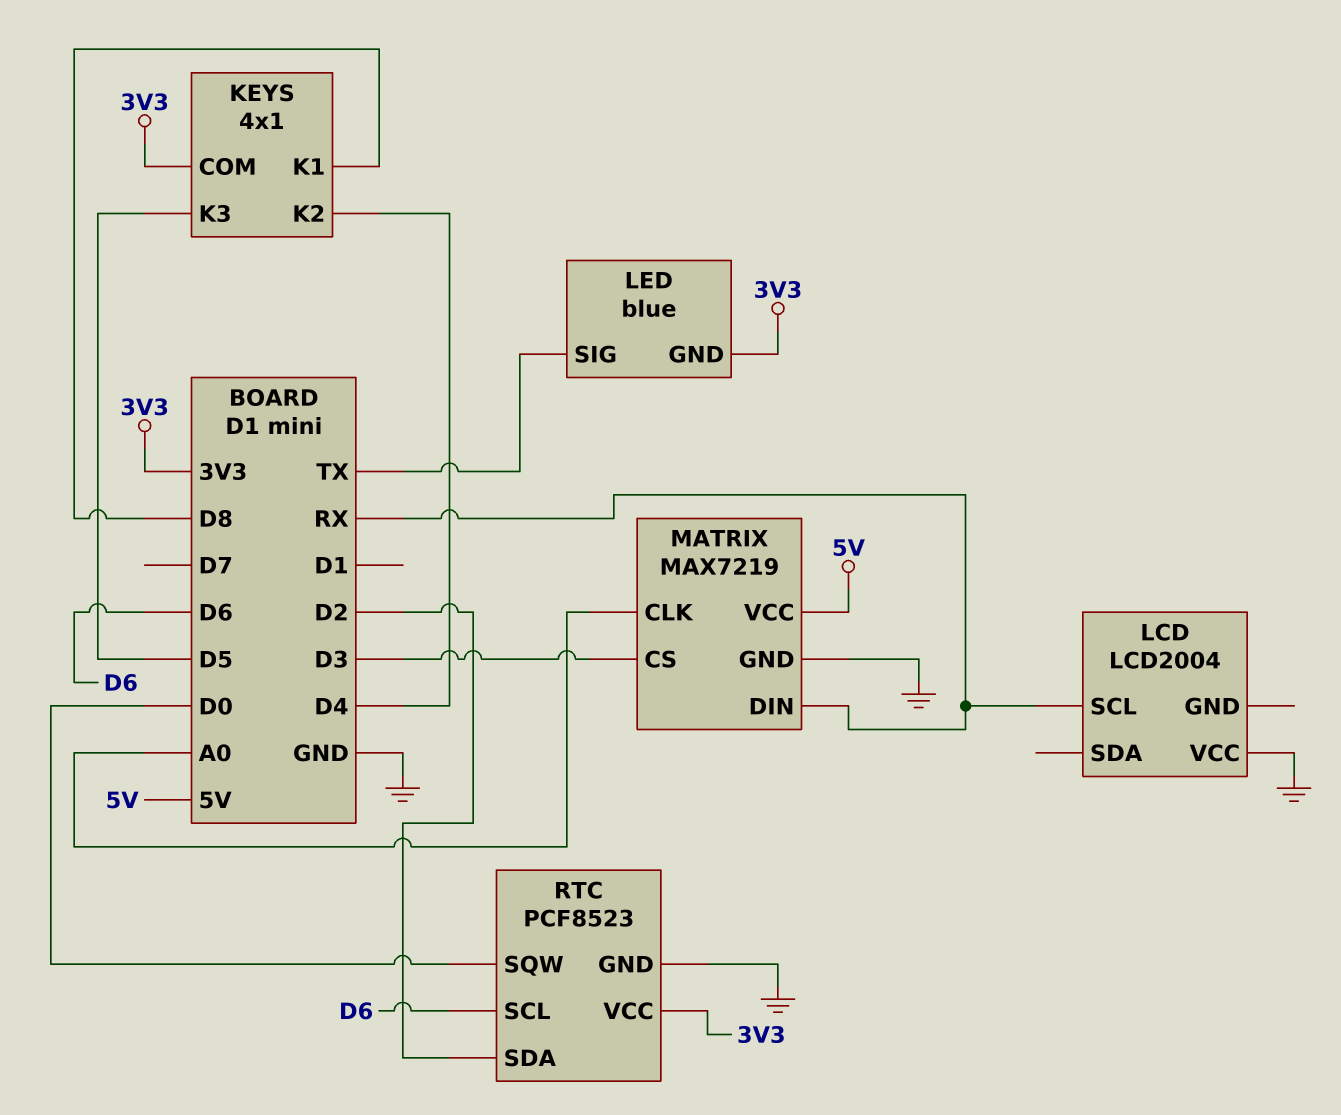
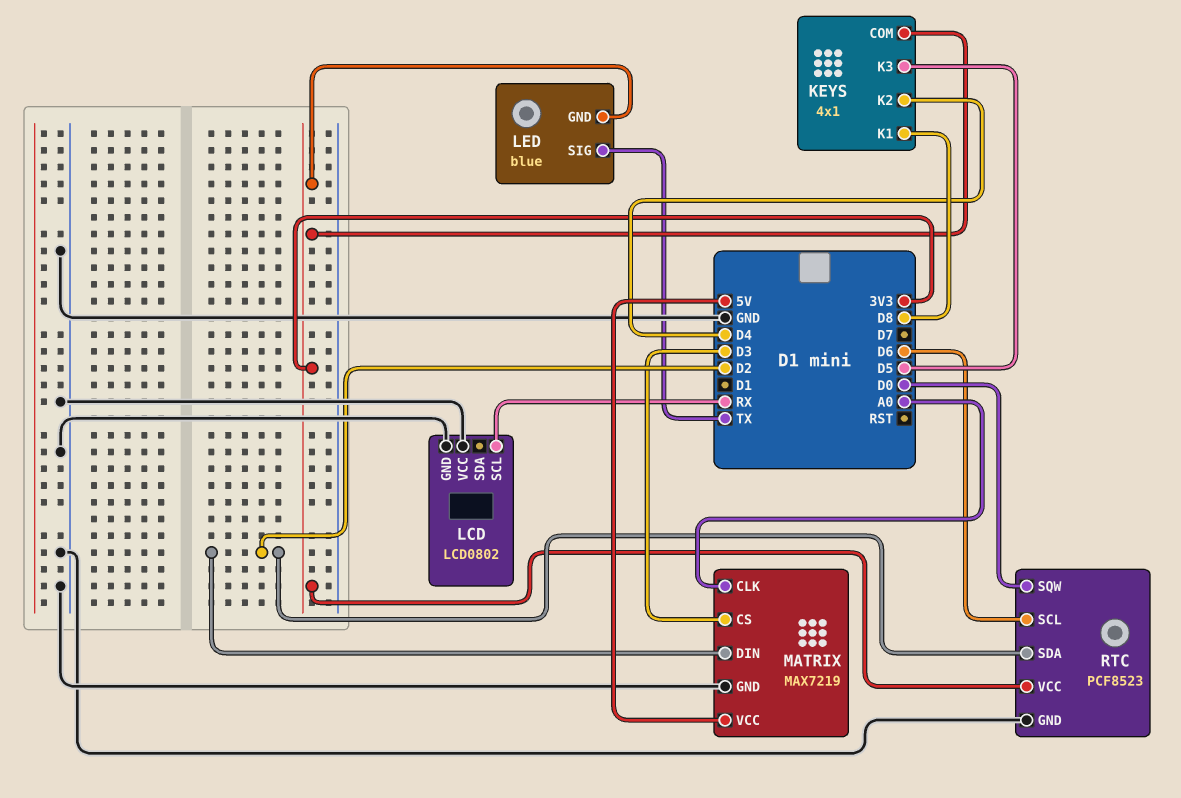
LCD: LCD2004 -> LCD0802
LCD pin GND: none -> GND
MATRIX pin DIN: RX -> D2

